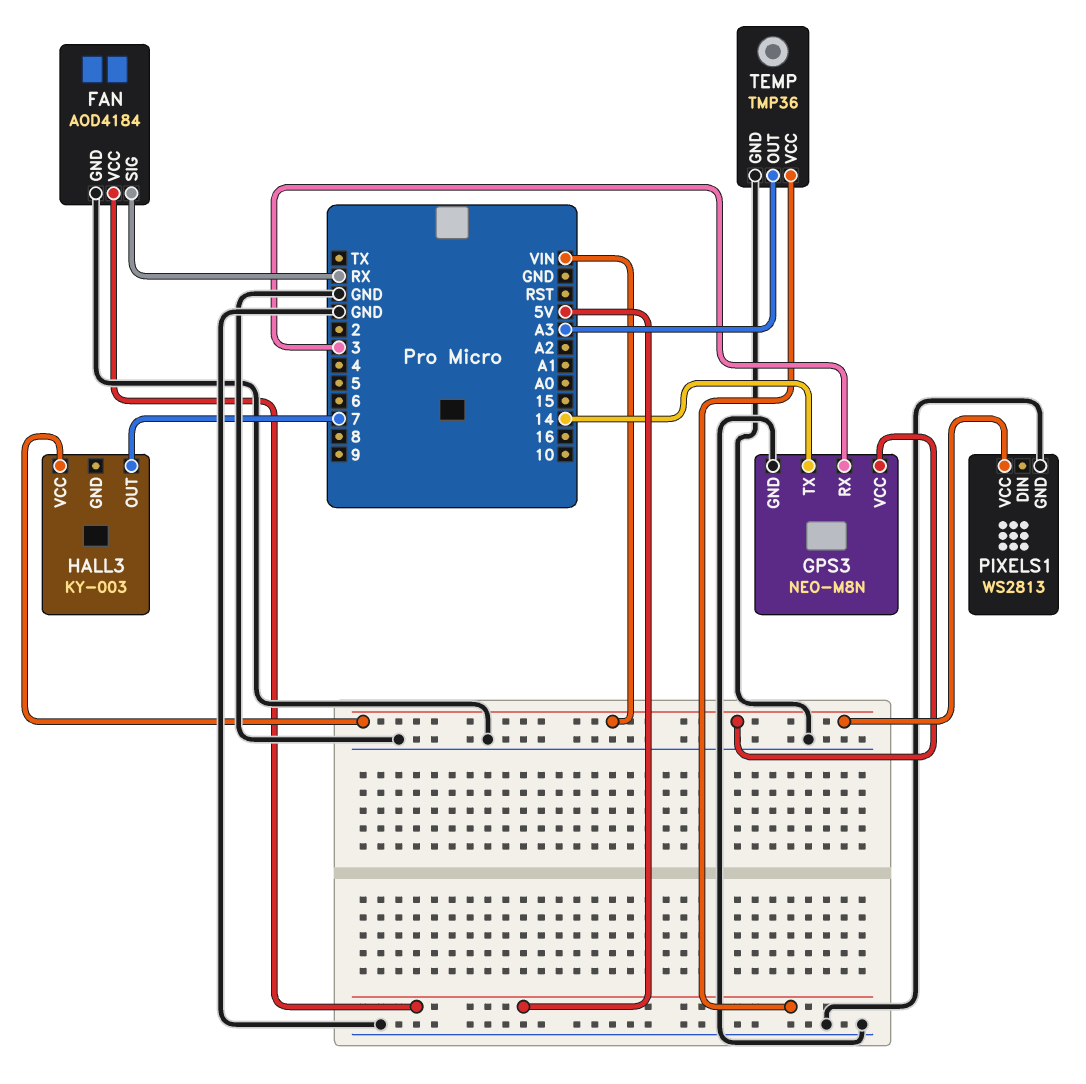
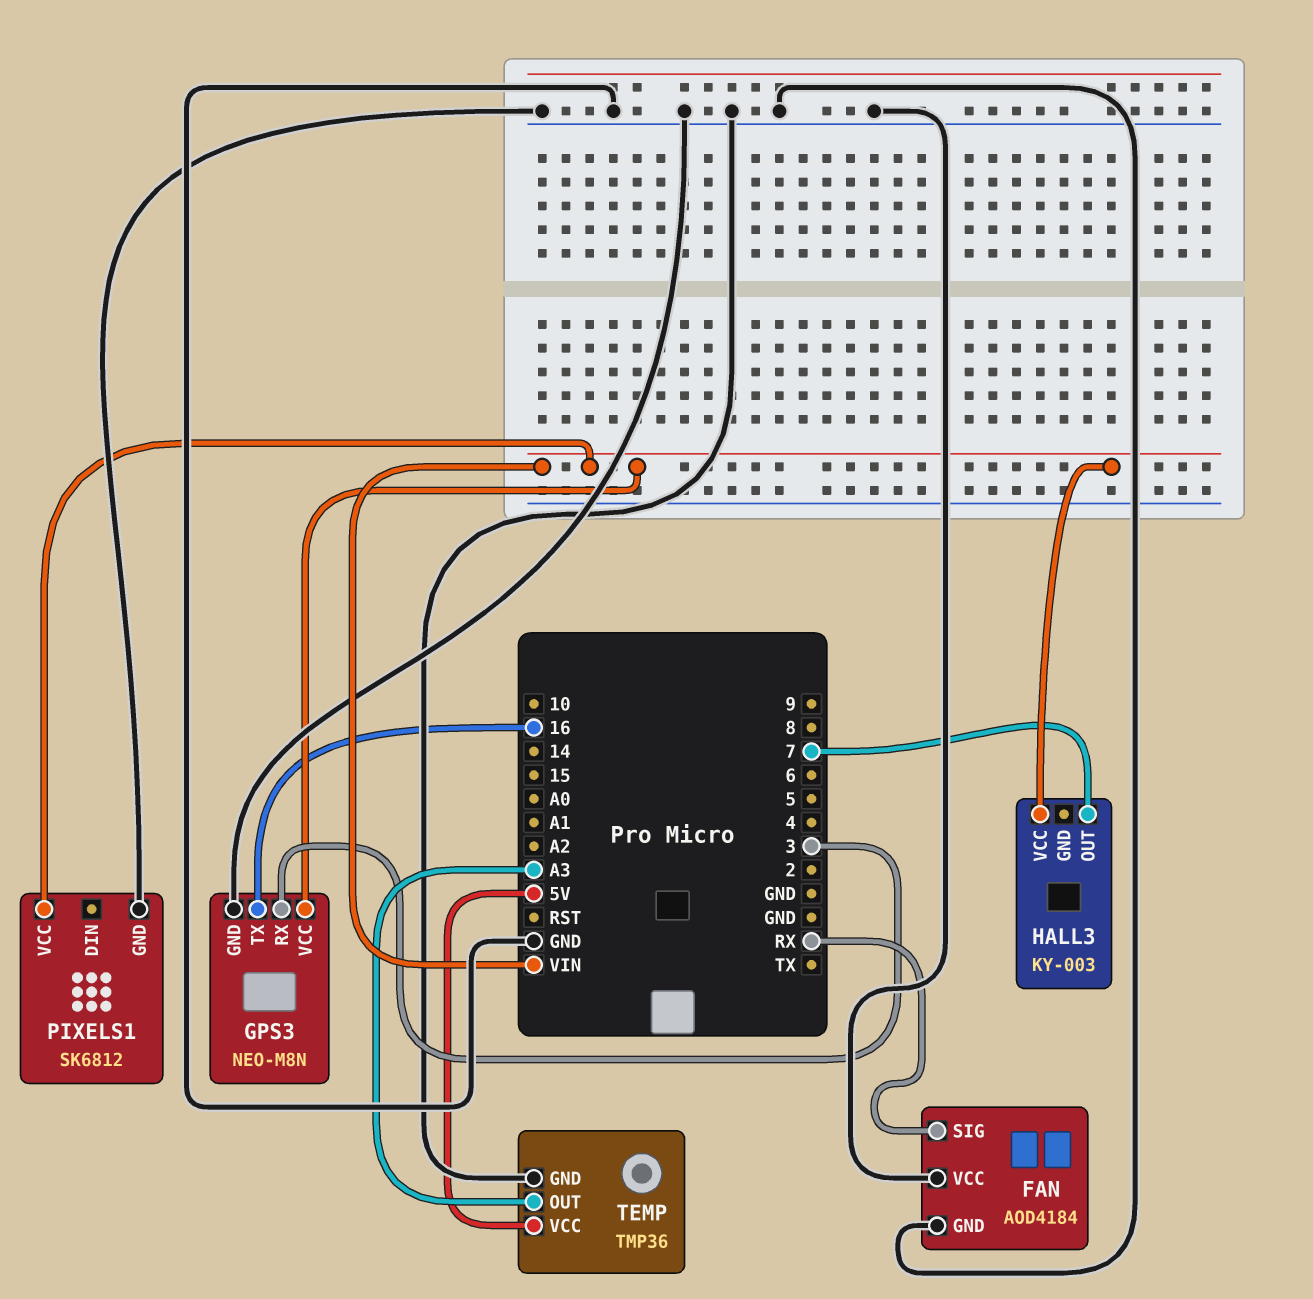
FAN pin VCC: 5V -> GND
GPS3 pin TX: 14 -> 16
PIXELS1: WS2813 -> SK6812

